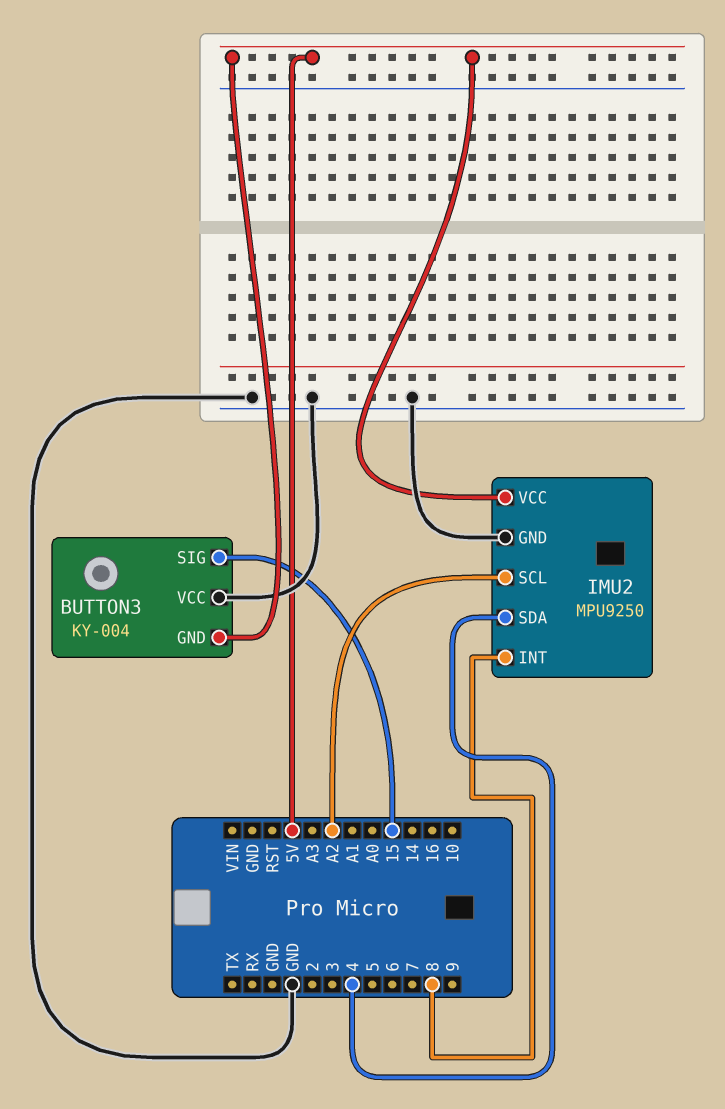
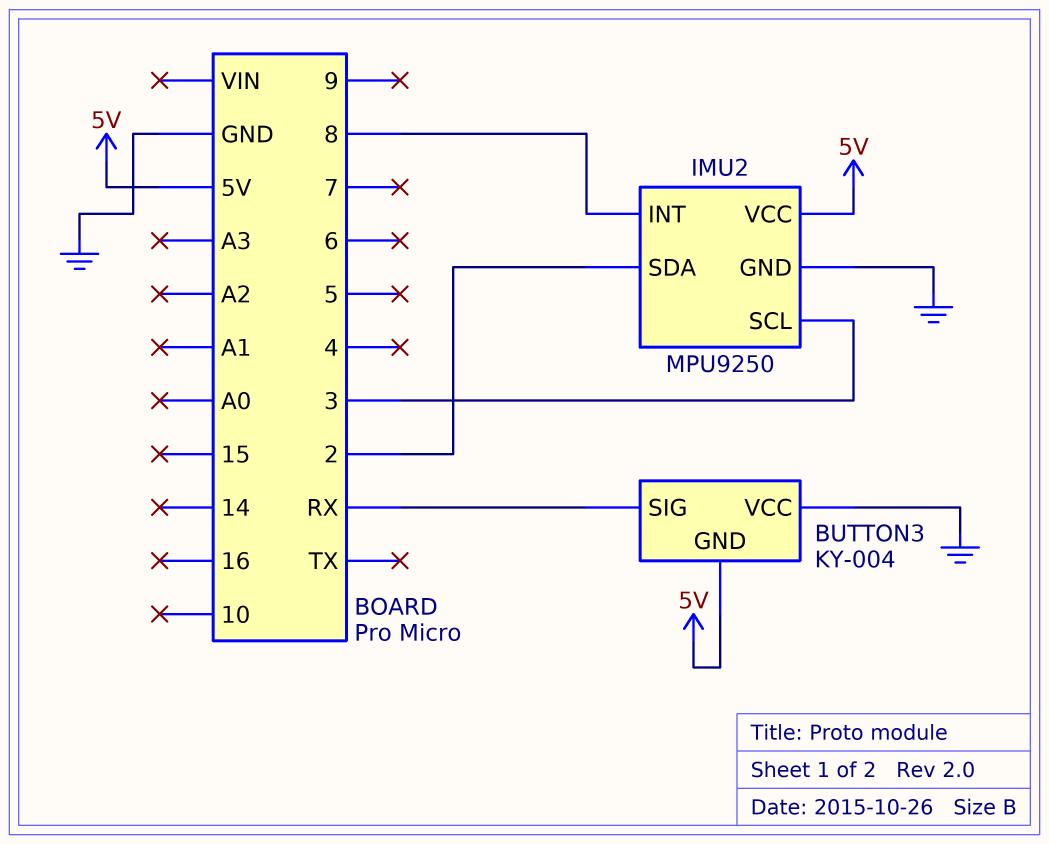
BUTTON3 pin SIG: 15 -> RX
IMU2 pin SCL: A2 -> 3
IMU2 pin SDA: 4 -> 2

